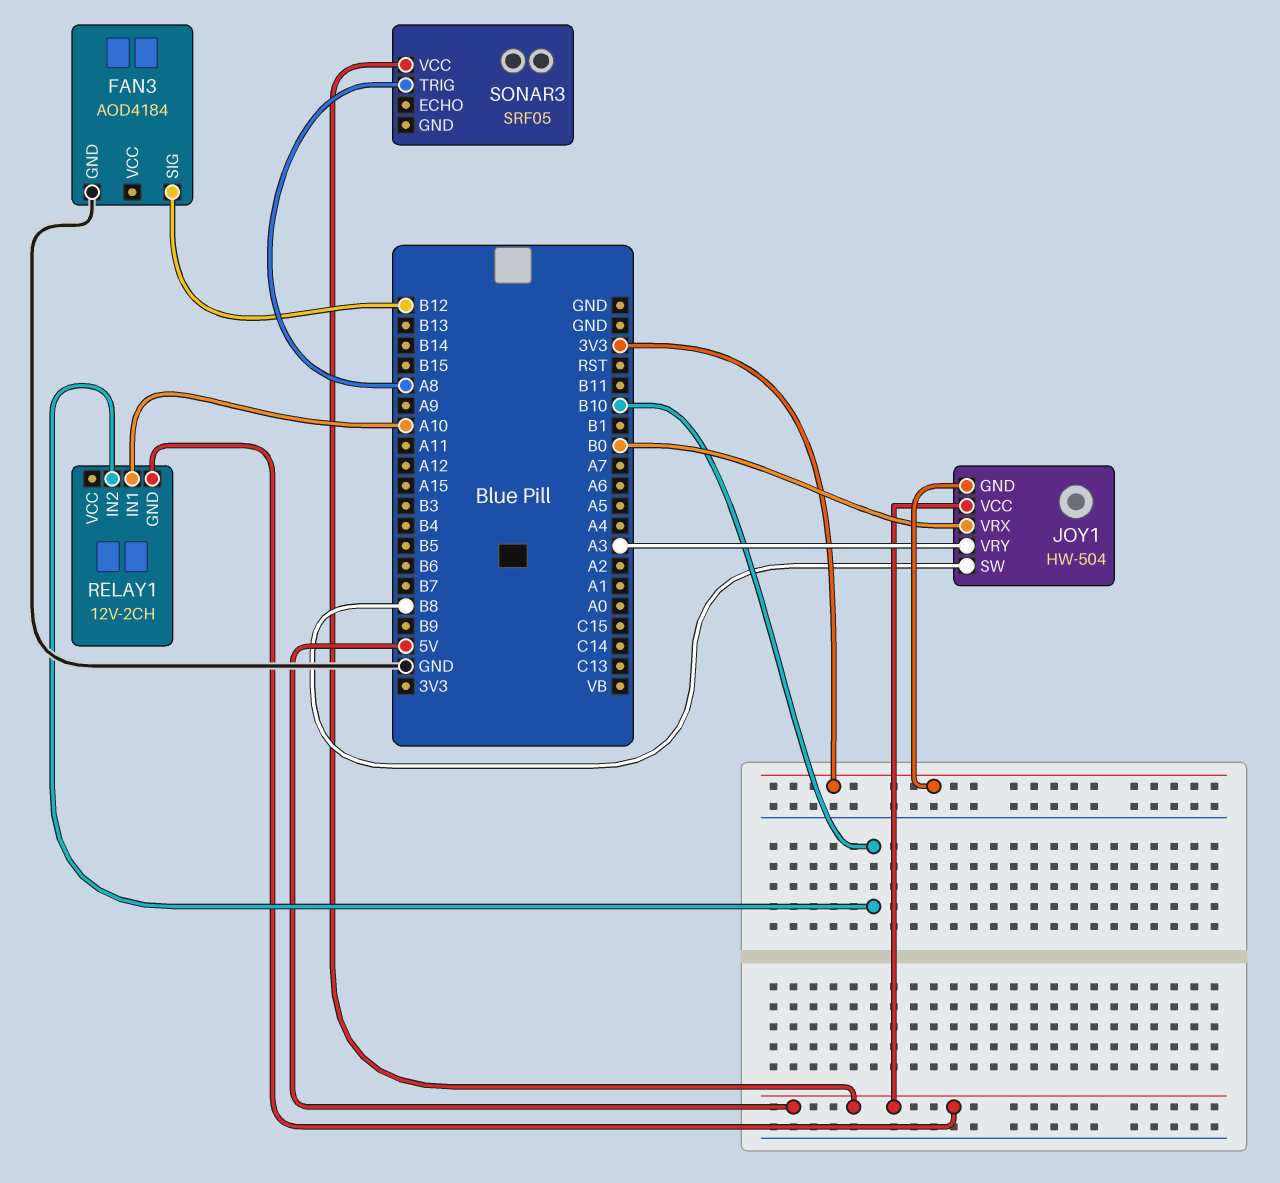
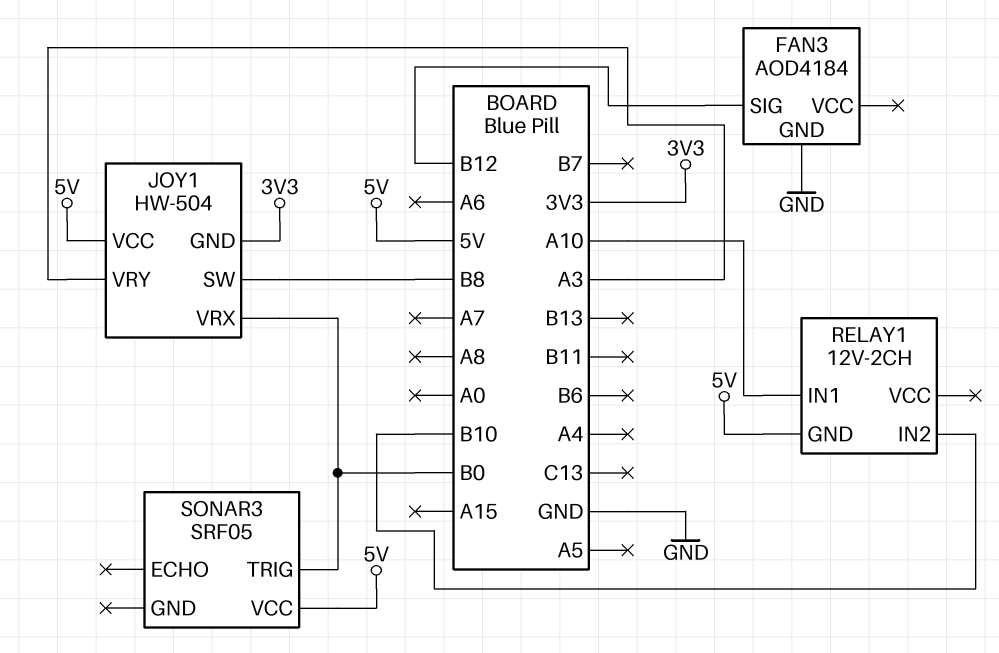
SONAR3 pin TRIG: A8 -> B0

